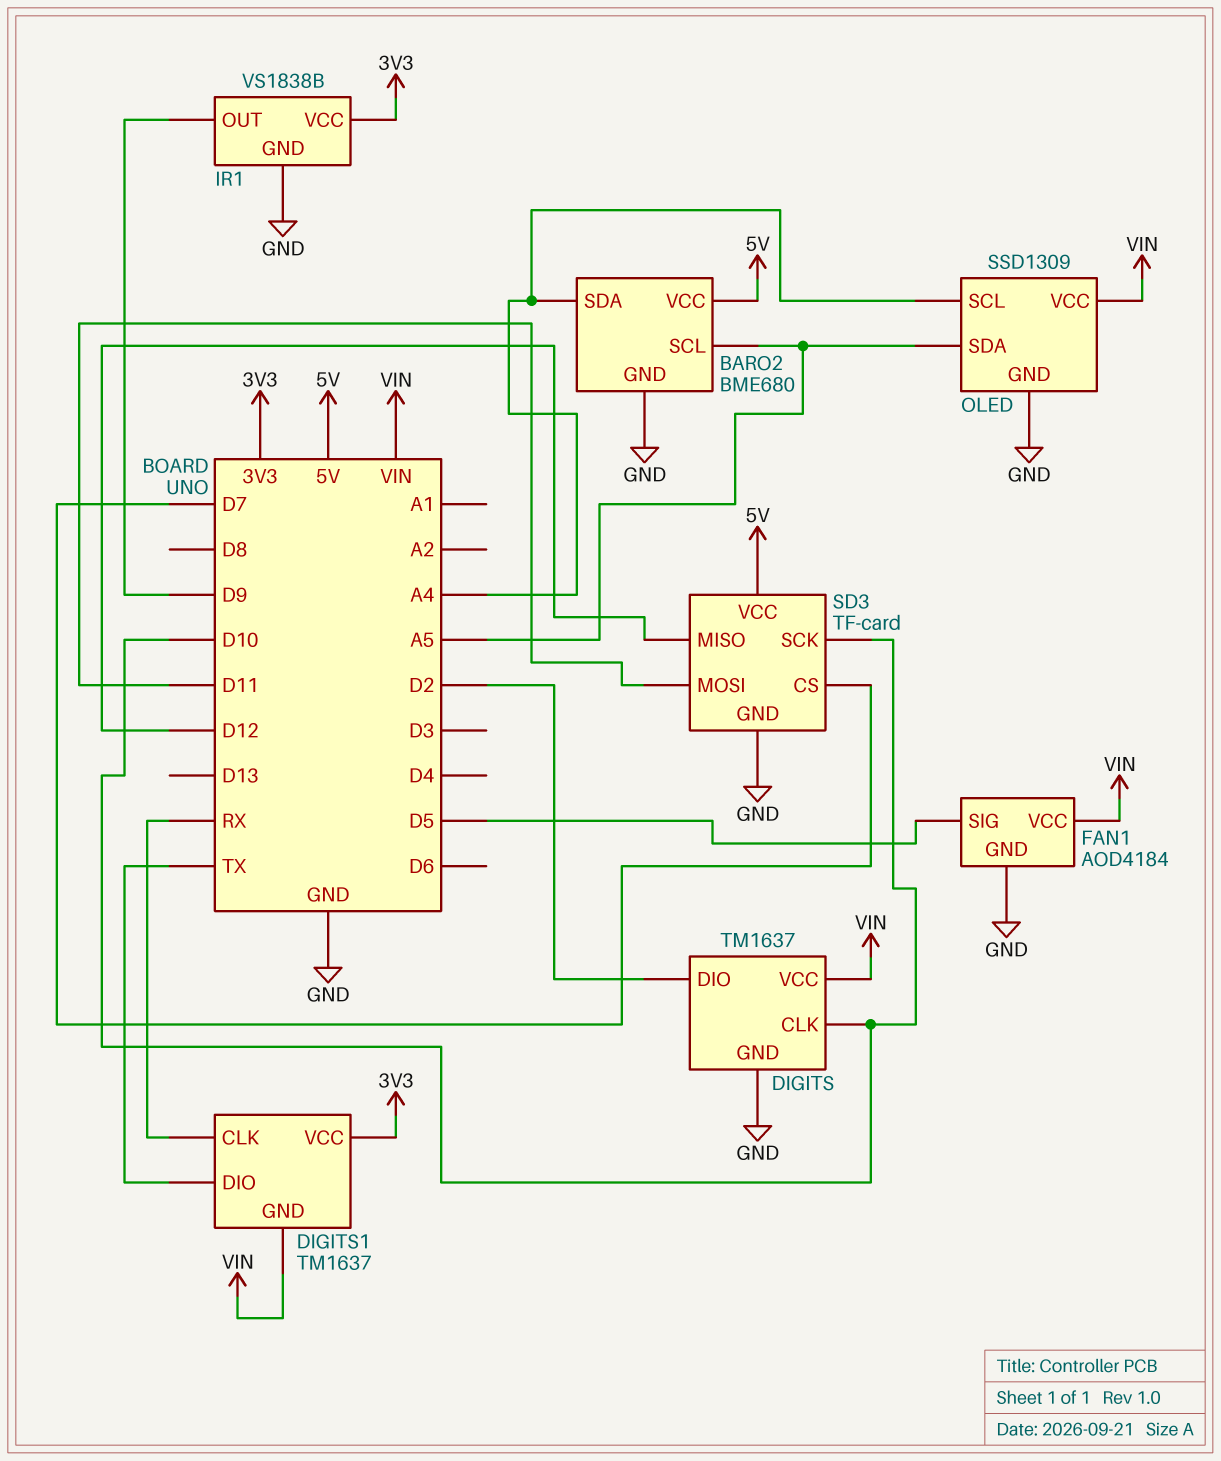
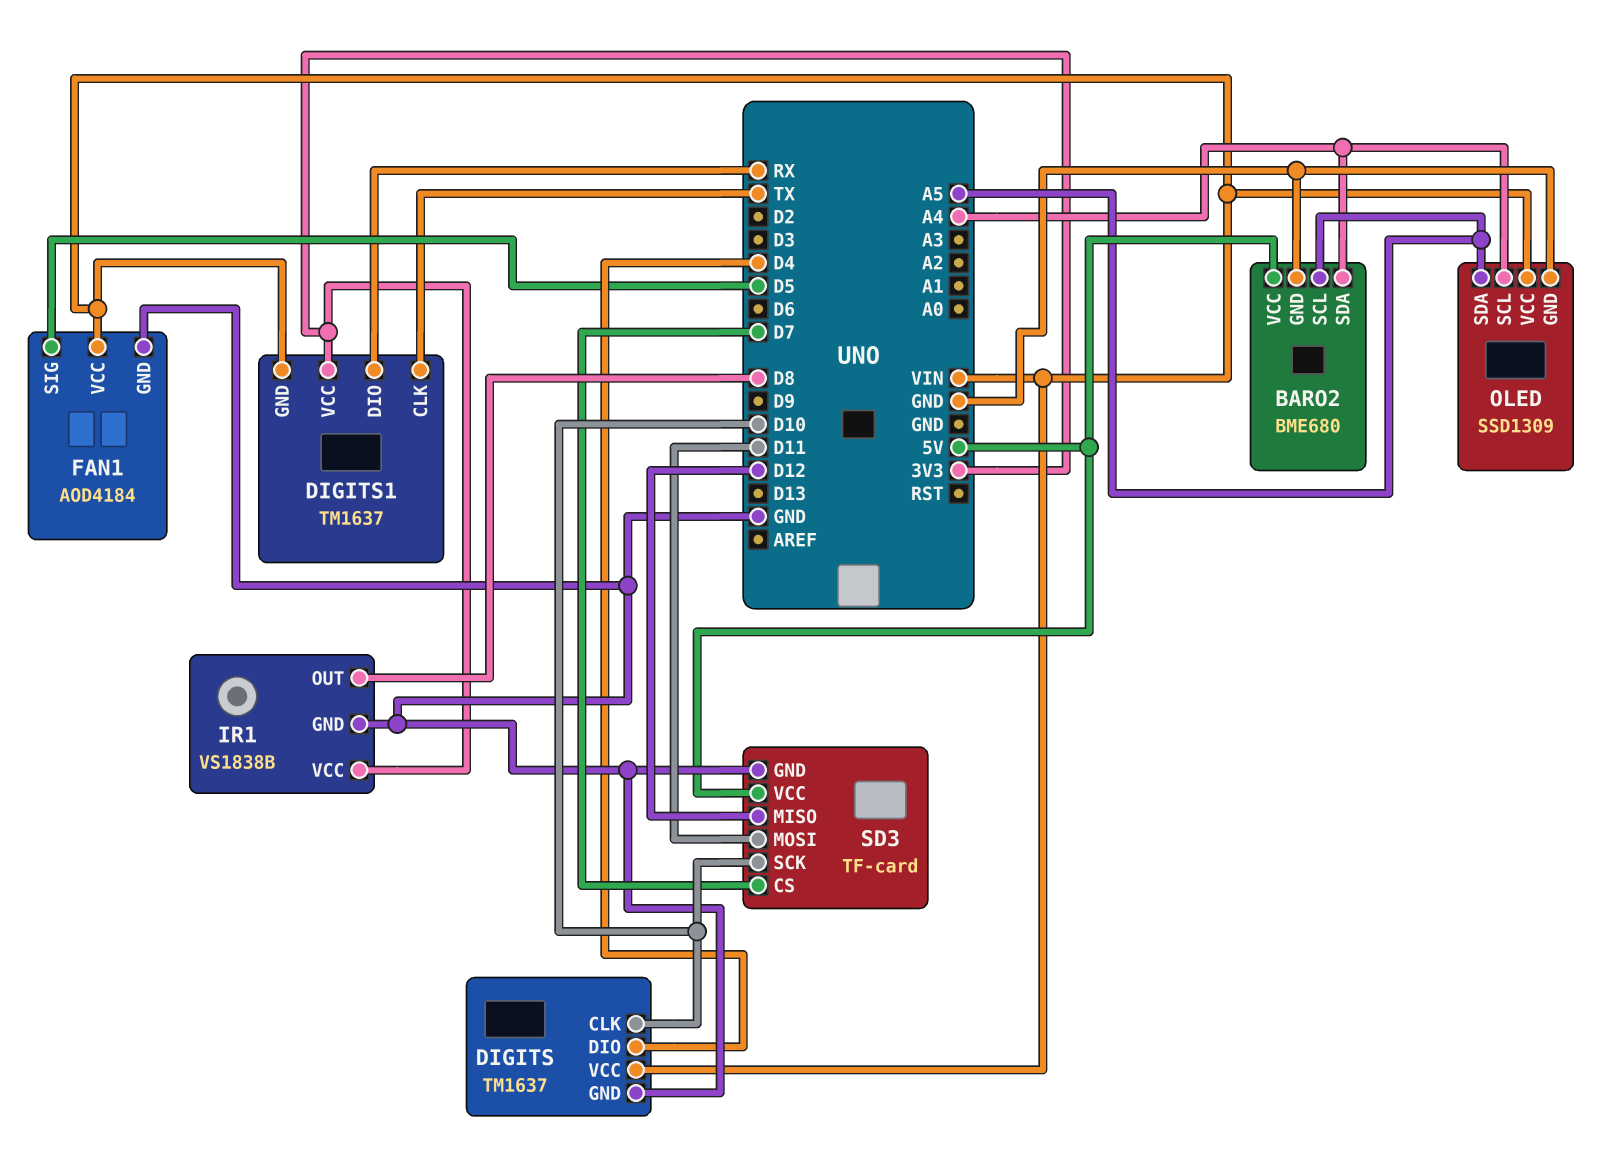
DIGITS pin DIO: D2 -> D4
DIGITS1 pin CLK: RX -> TX
DIGITS1 pin DIO: TX -> RX
IR1 pin OUT: D9 -> D8

